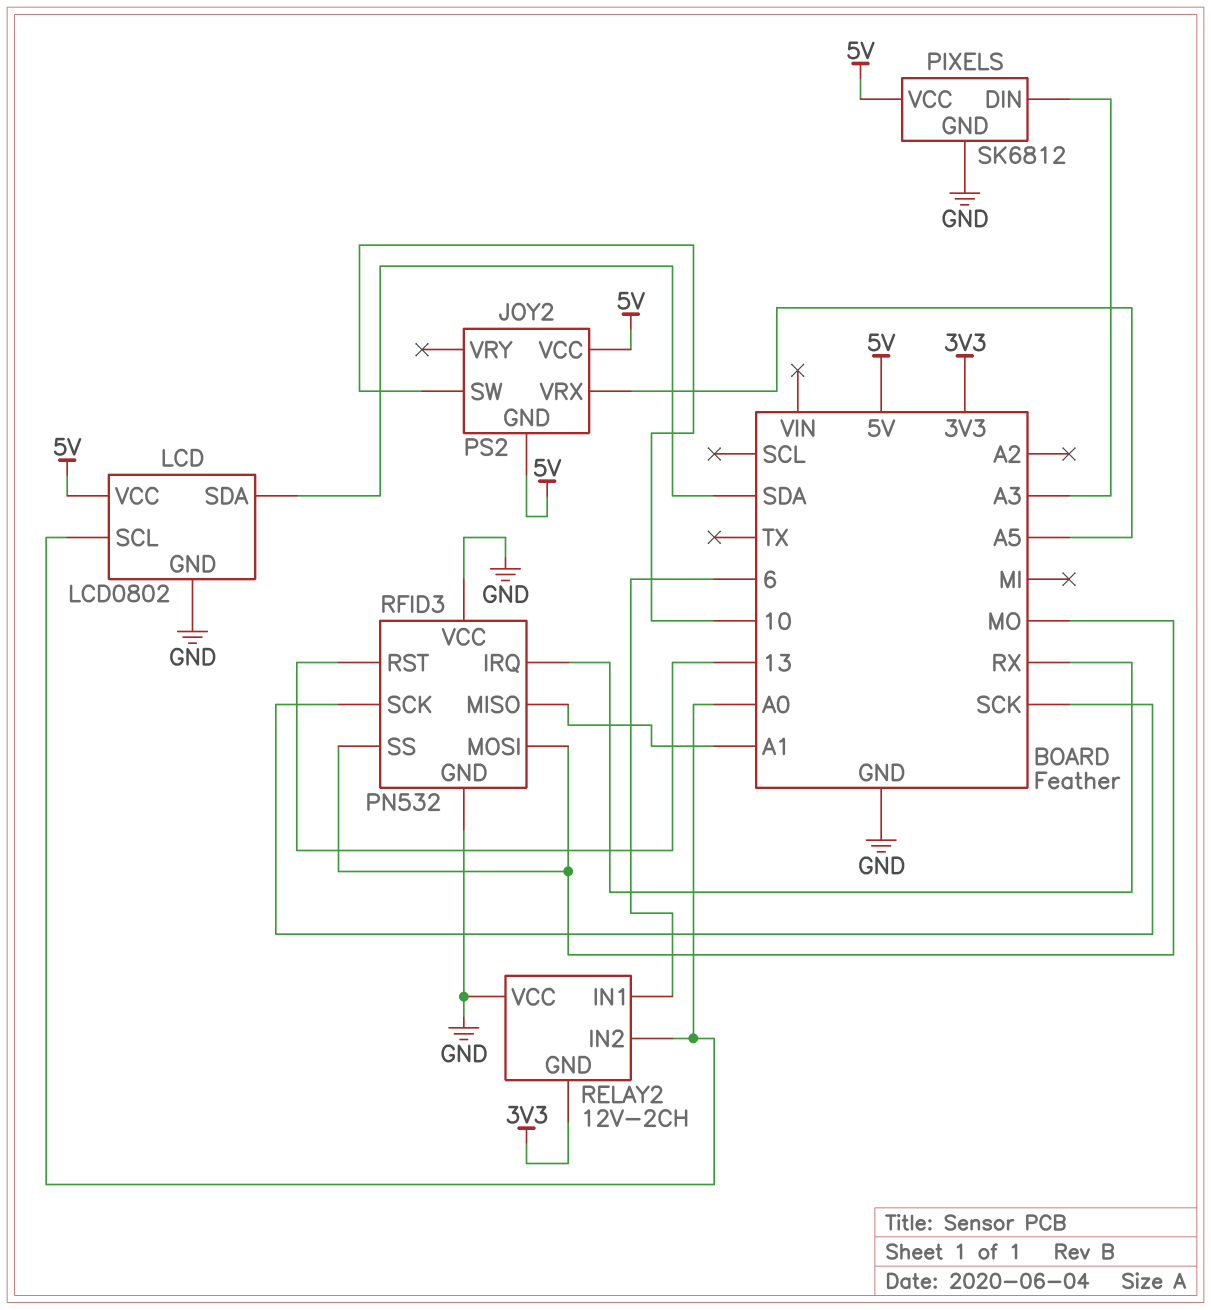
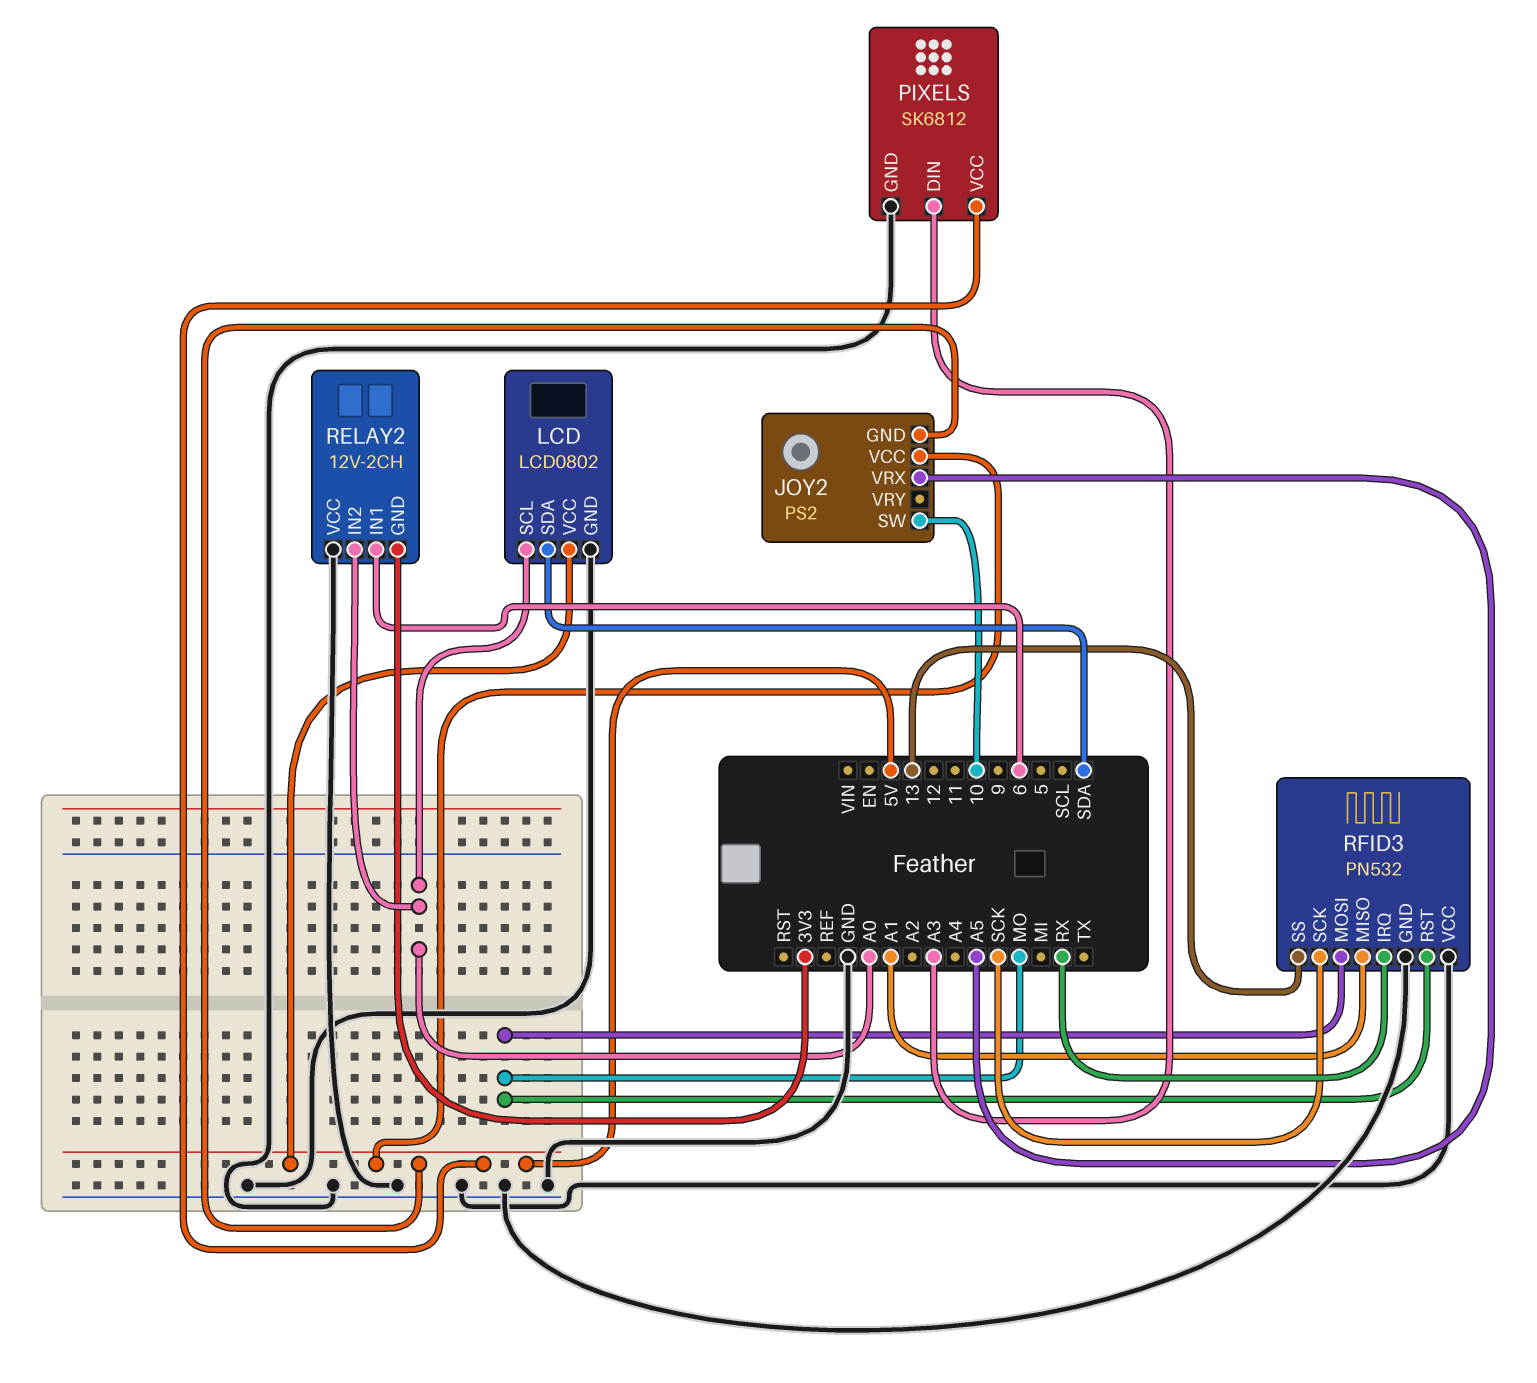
RFID3 pin RST: 13 -> MO
RFID3 pin SS: MO -> 13

